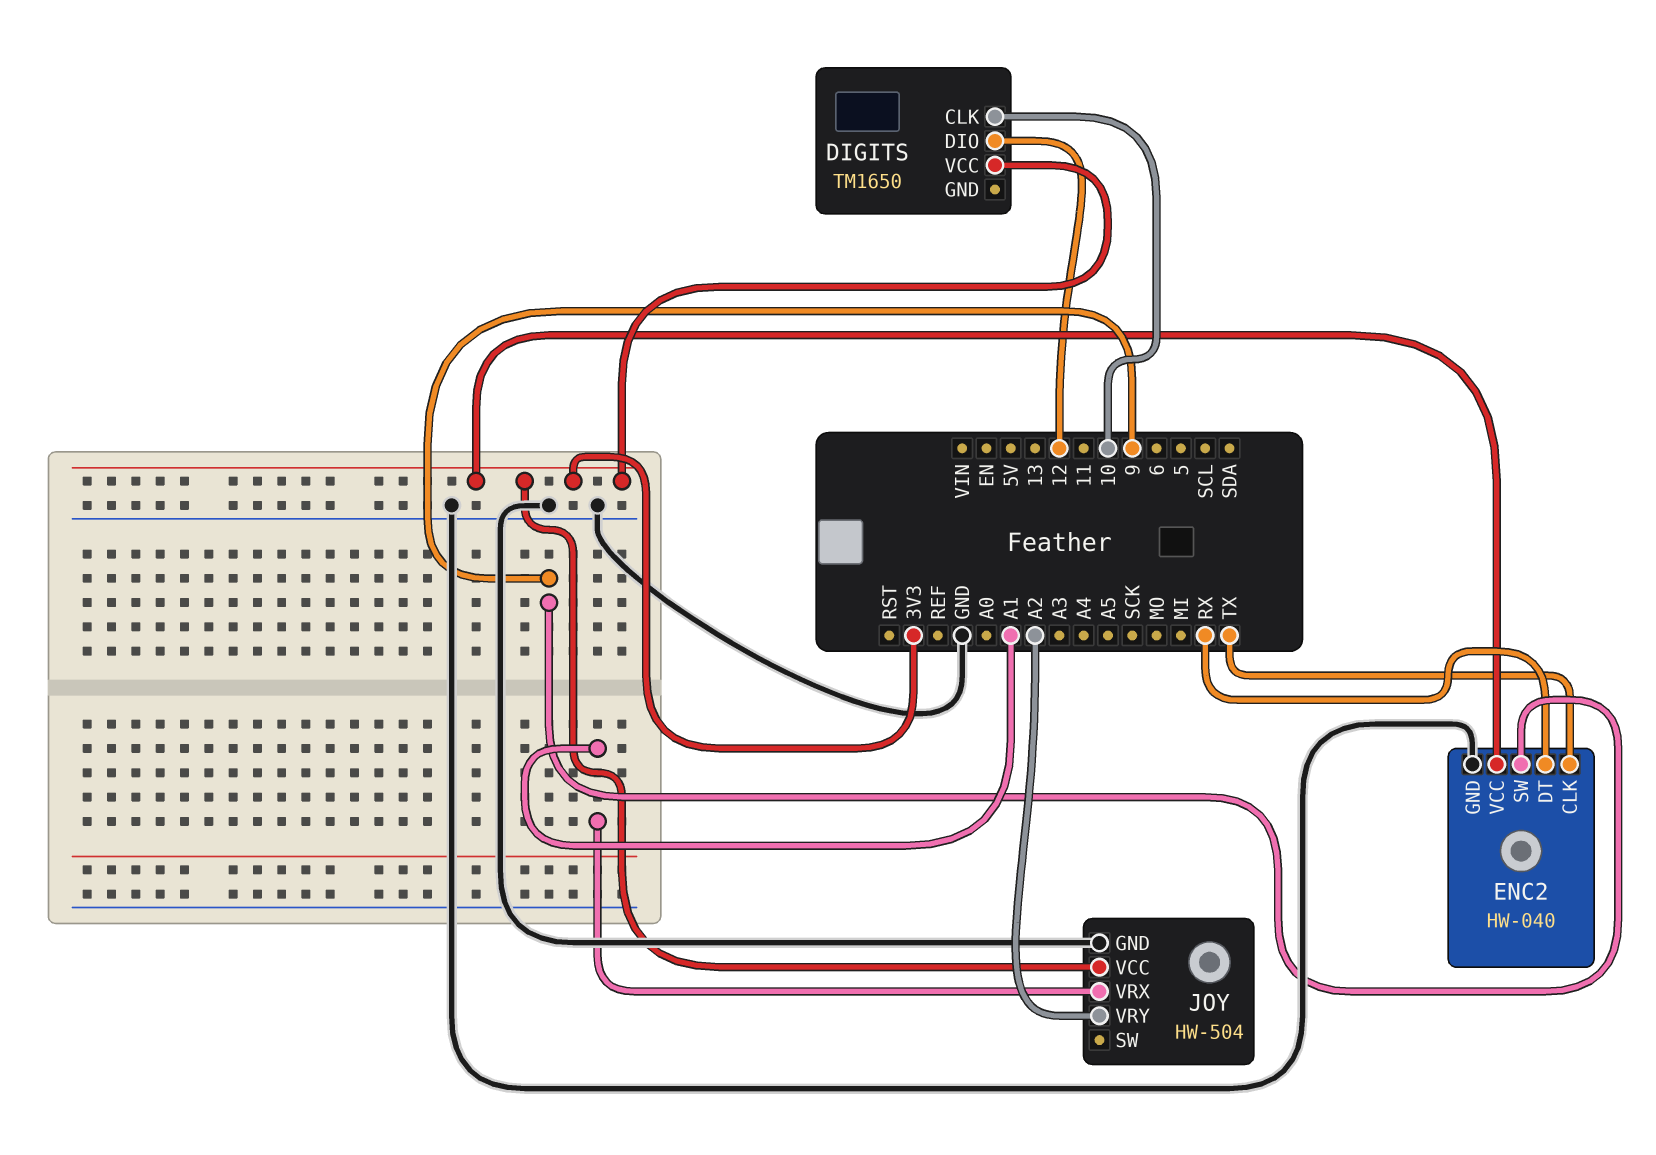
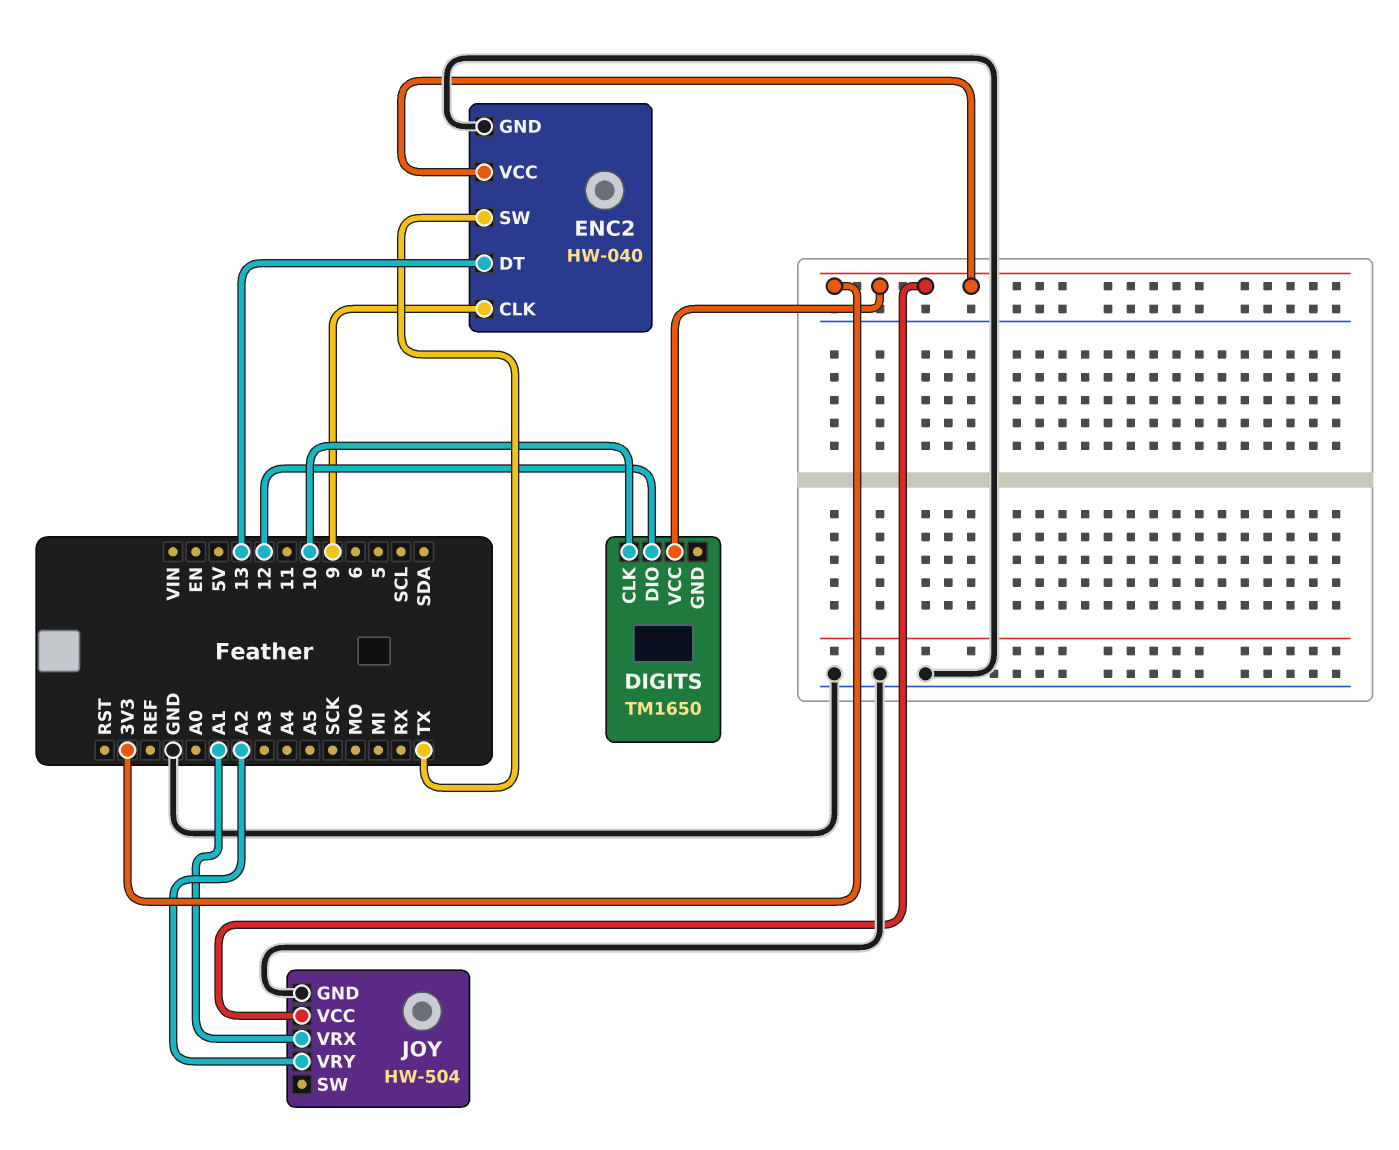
ENC2 pin CLK: TX -> 9
ENC2 pin DT: RX -> 13
ENC2 pin SW: 9 -> TX

